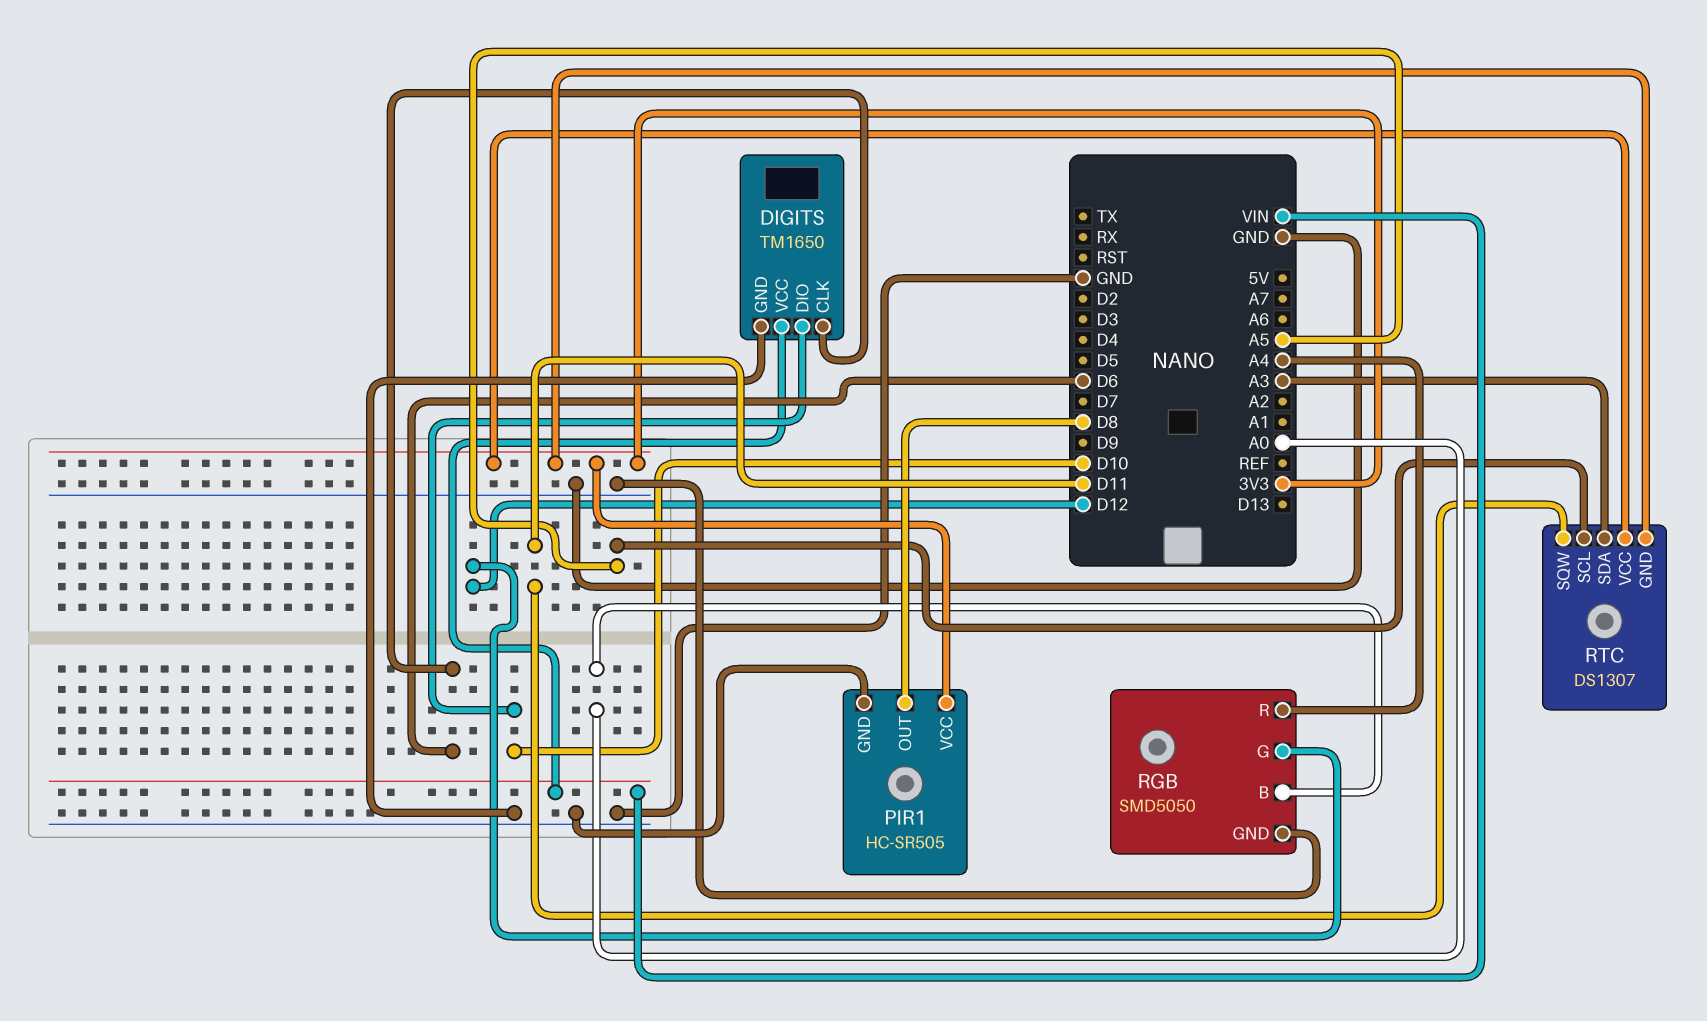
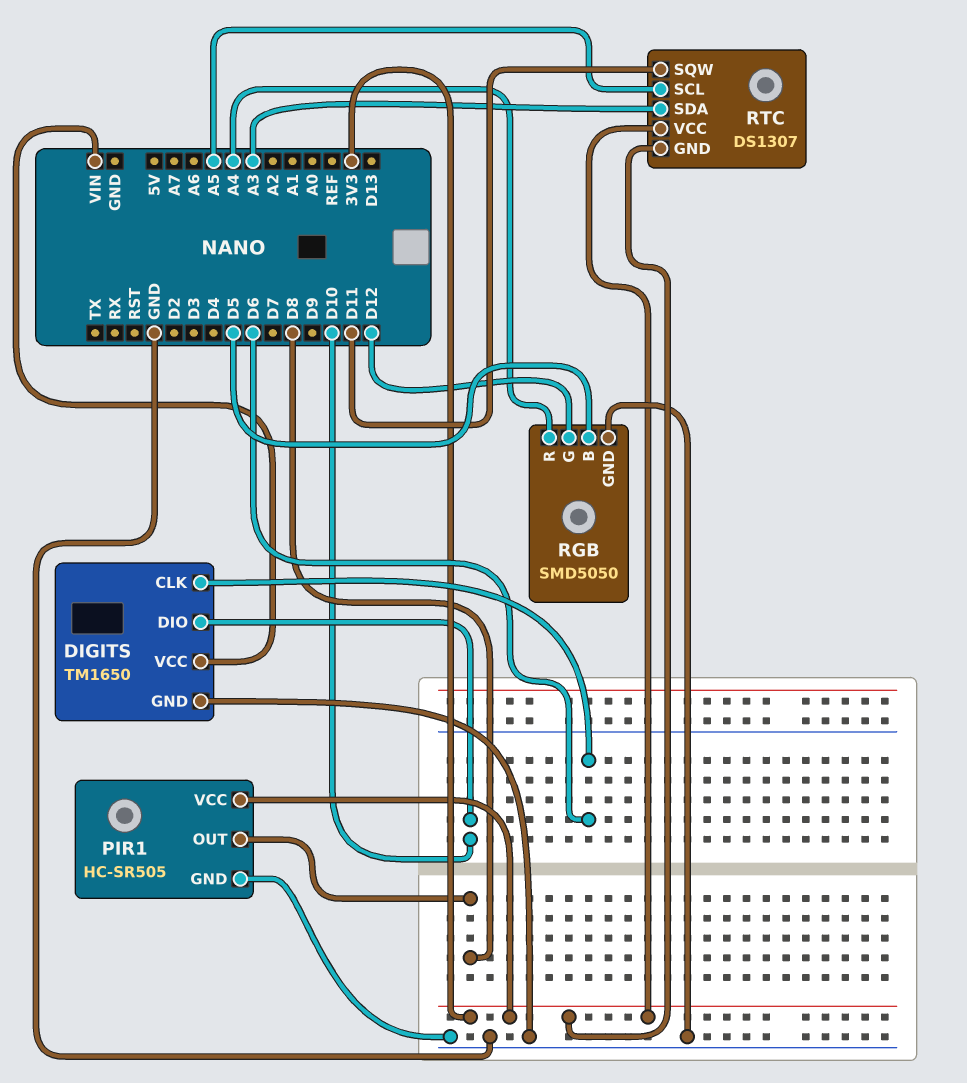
RGB pin B: A0 -> D5

